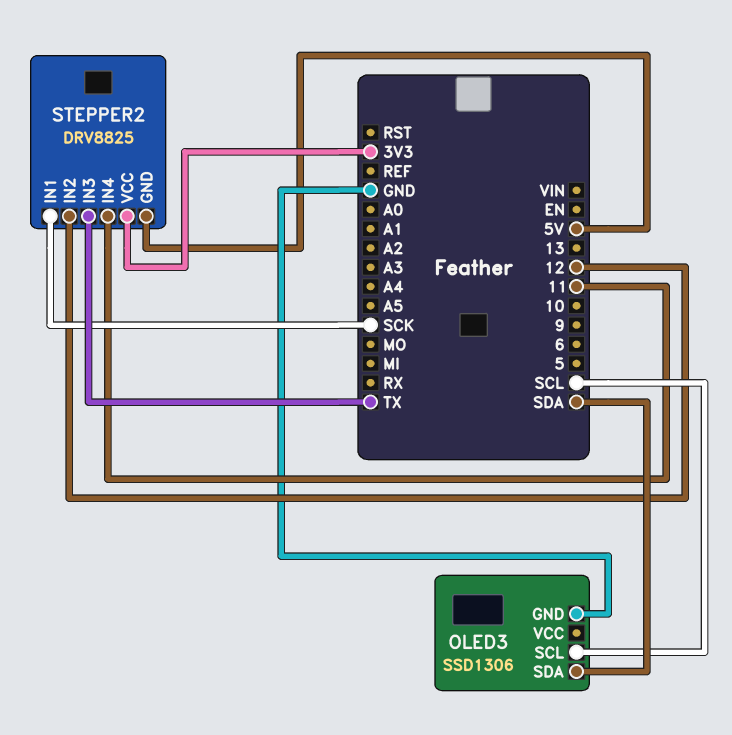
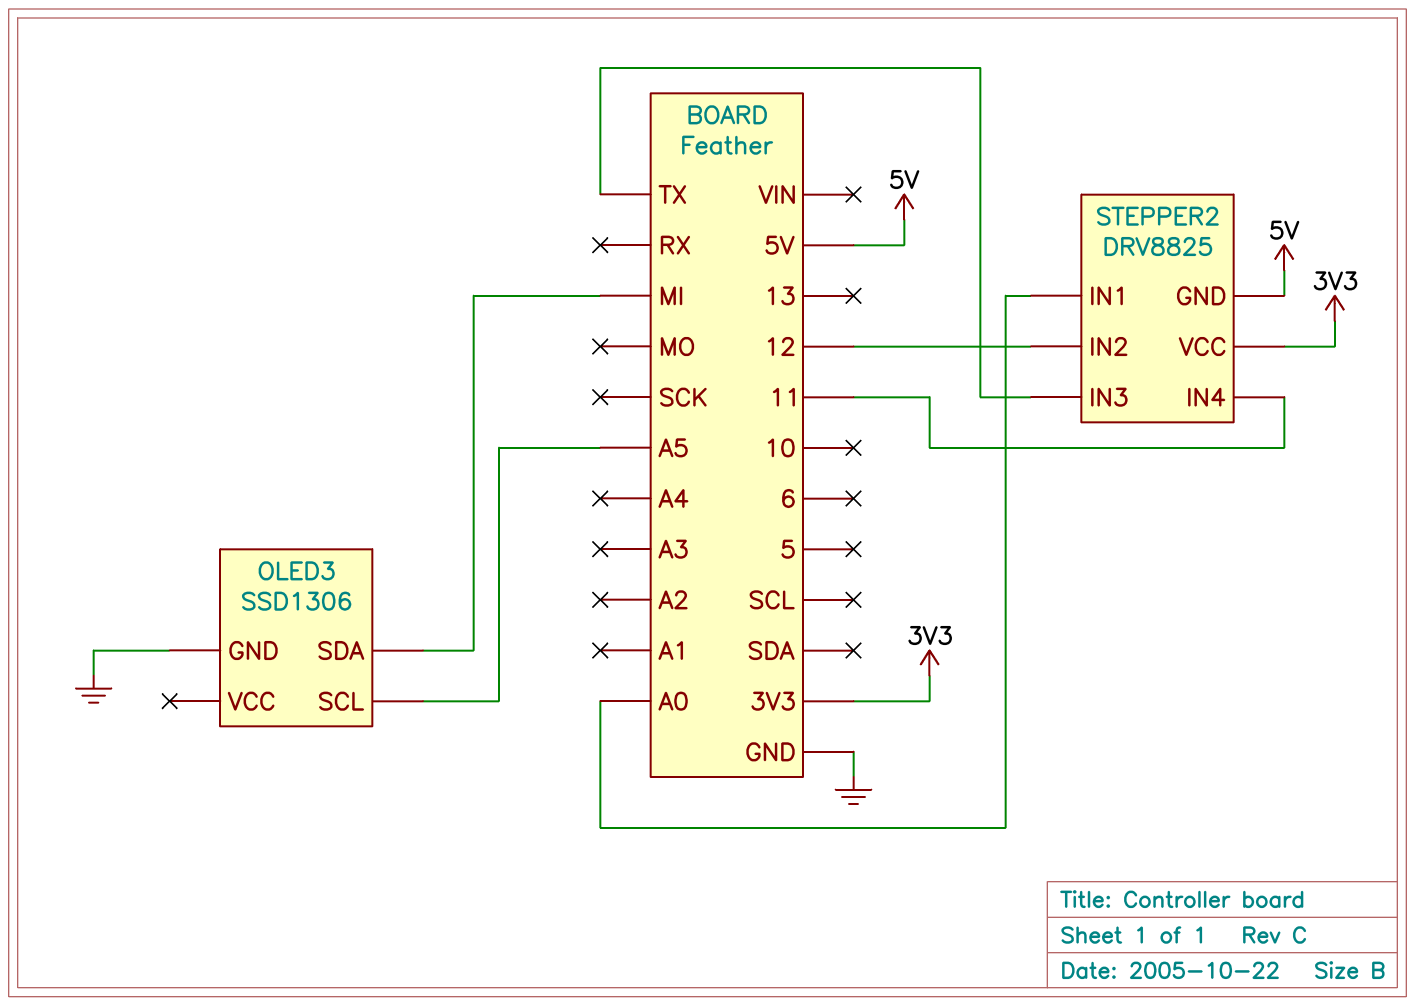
OLED3 pin SCL: SCL -> A5
OLED3 pin SDA: SDA -> MI
STEPPER2 pin IN1: SCK -> A0

